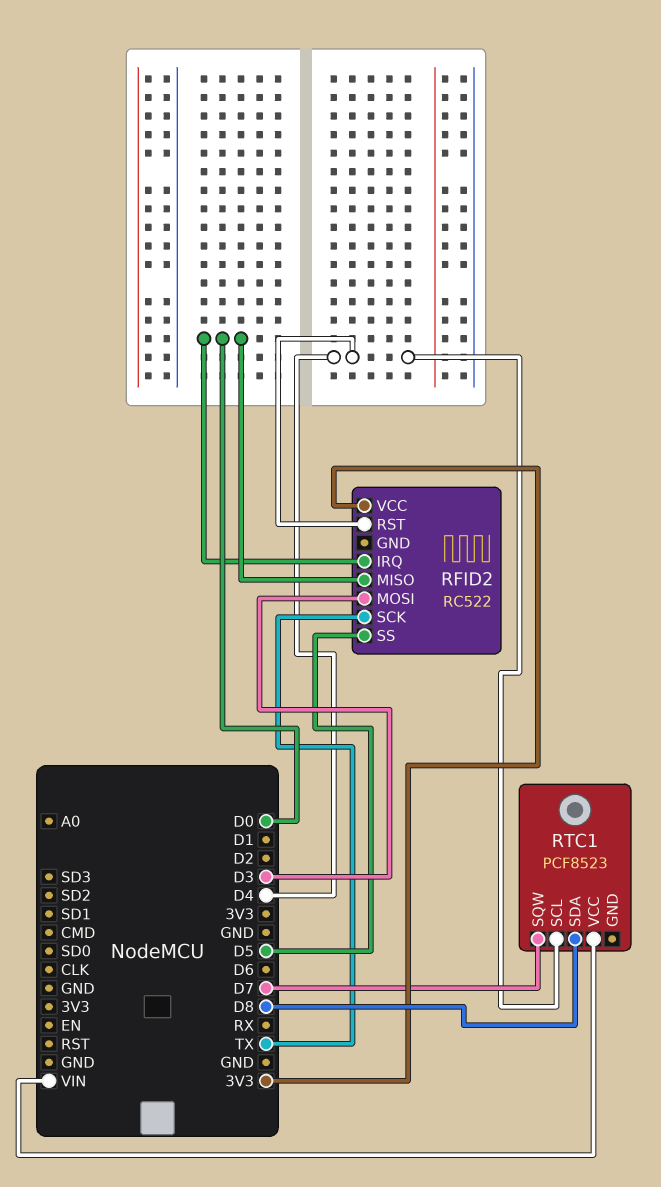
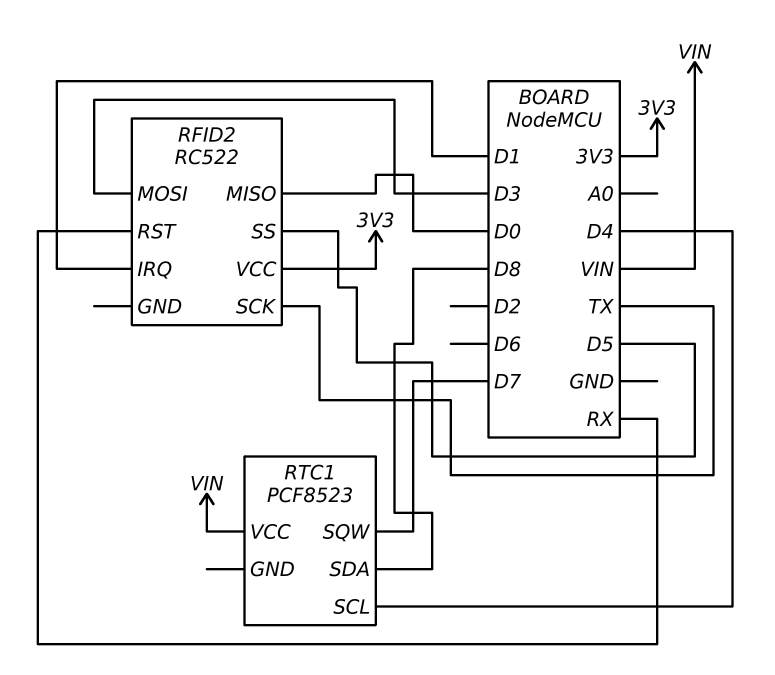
RFID2 pin IRQ: D0 -> D1
RFID2 pin RST: D4 -> RX

